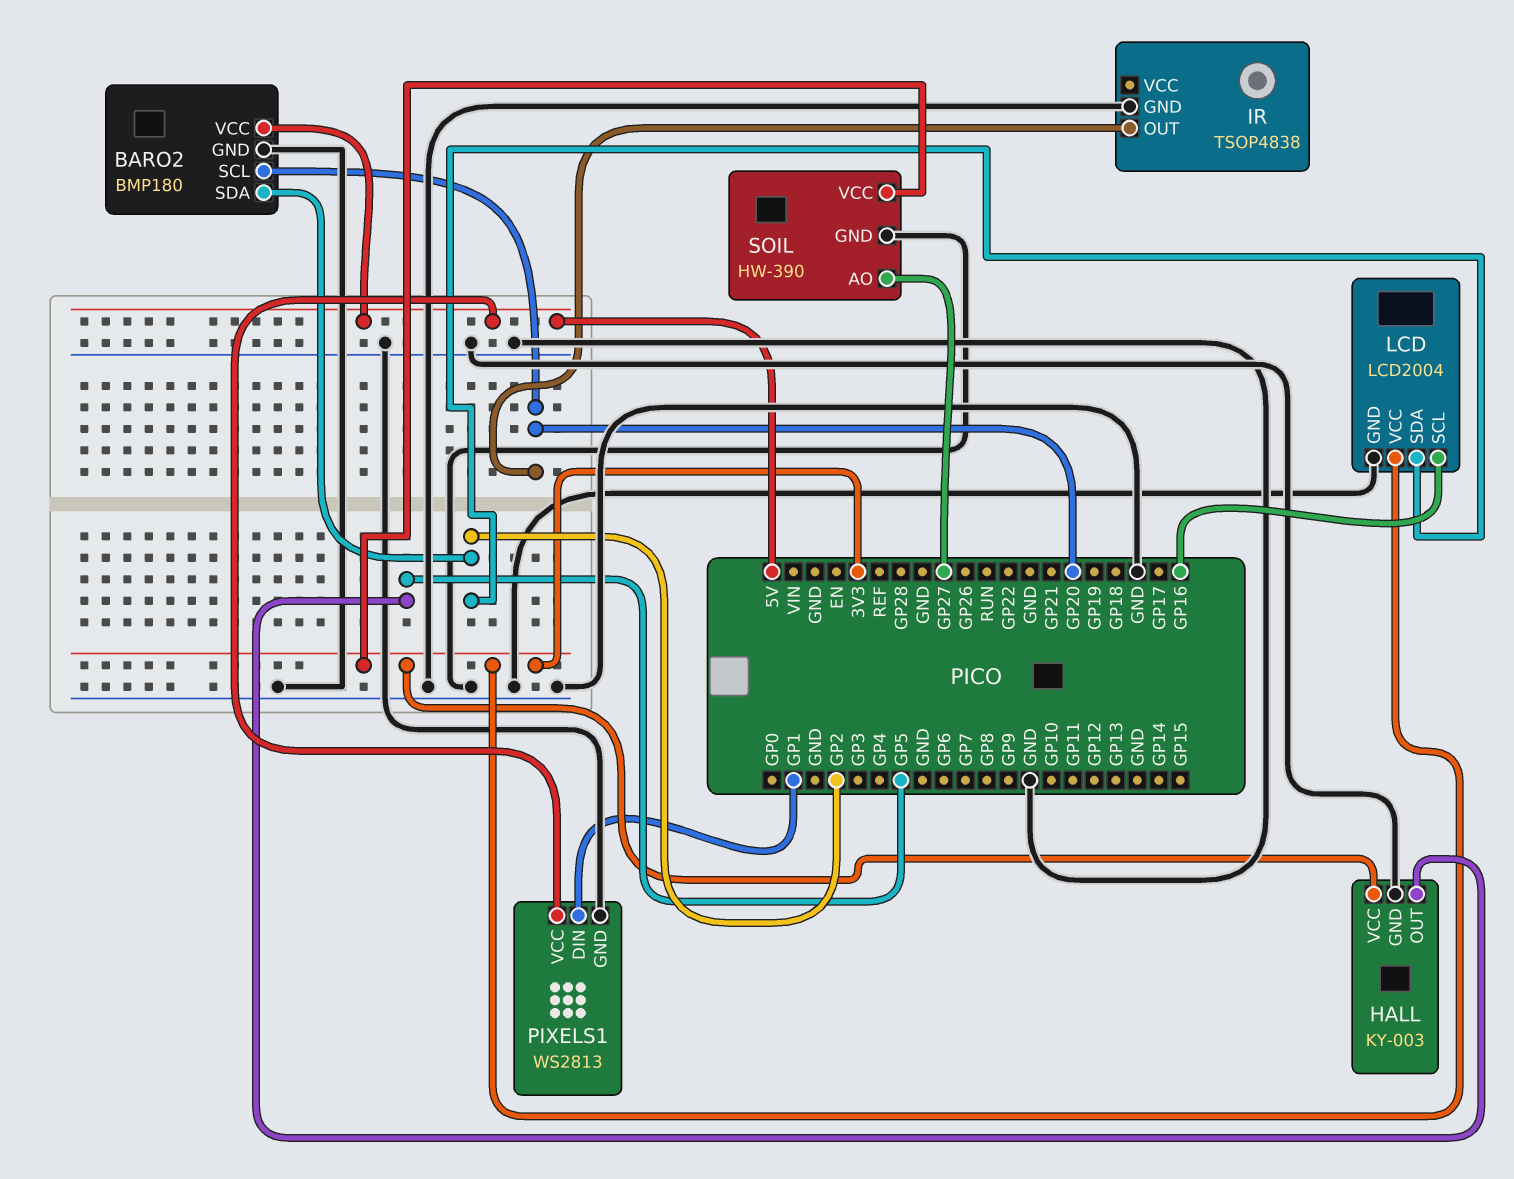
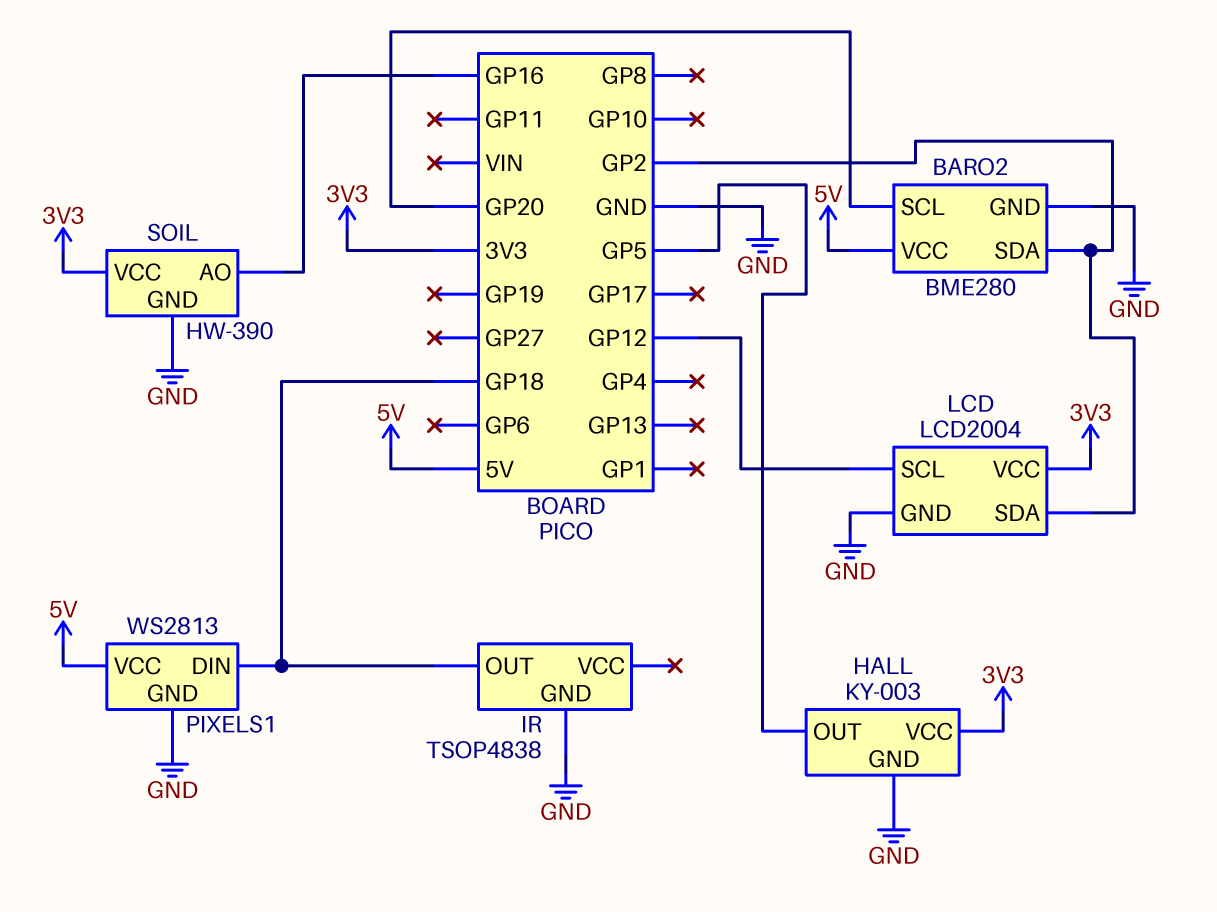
BARO2: BMP180 -> BME280
IR pin OUT: GP20 -> GP18
LCD pin SCL: GP16 -> GP12
PIXELS1 pin DIN: GP1 -> GP18
SOIL pin AO: GP27 -> GP16

